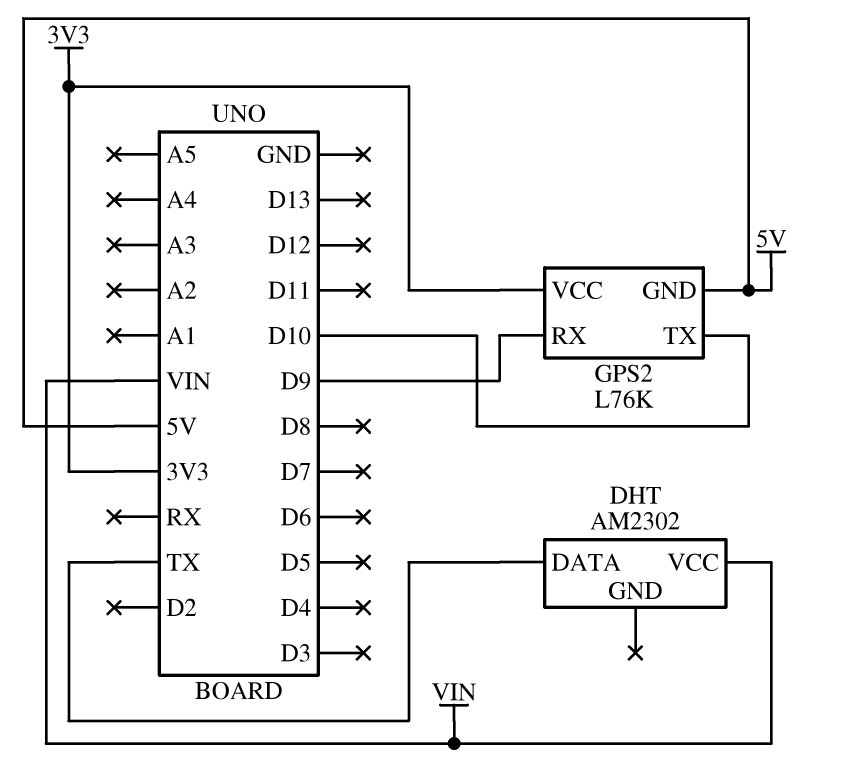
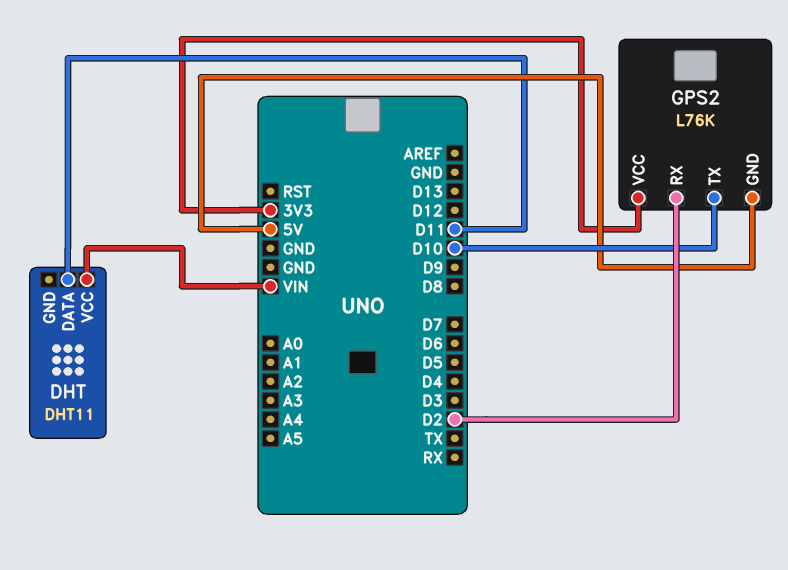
DHT: AM2302 -> DHT11
DHT pin DATA: TX -> D11
GPS2 pin RX: D9 -> D2

